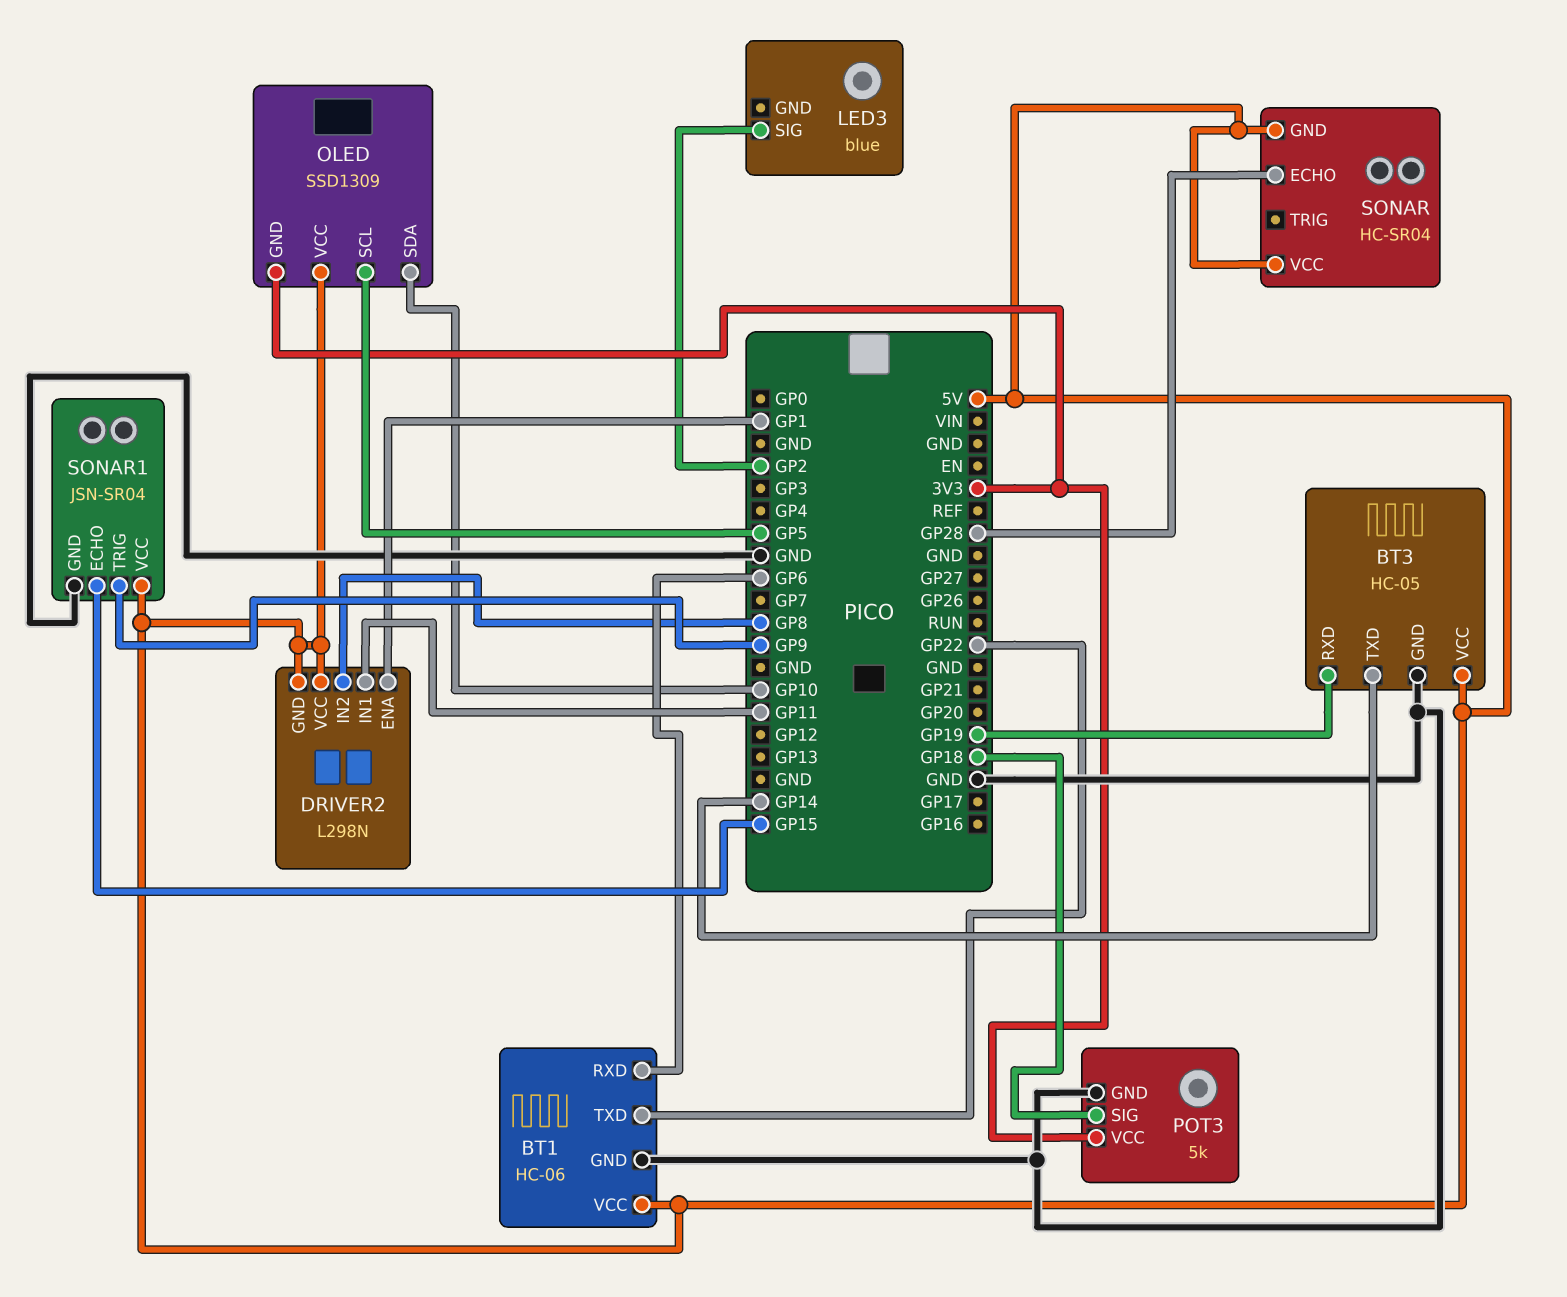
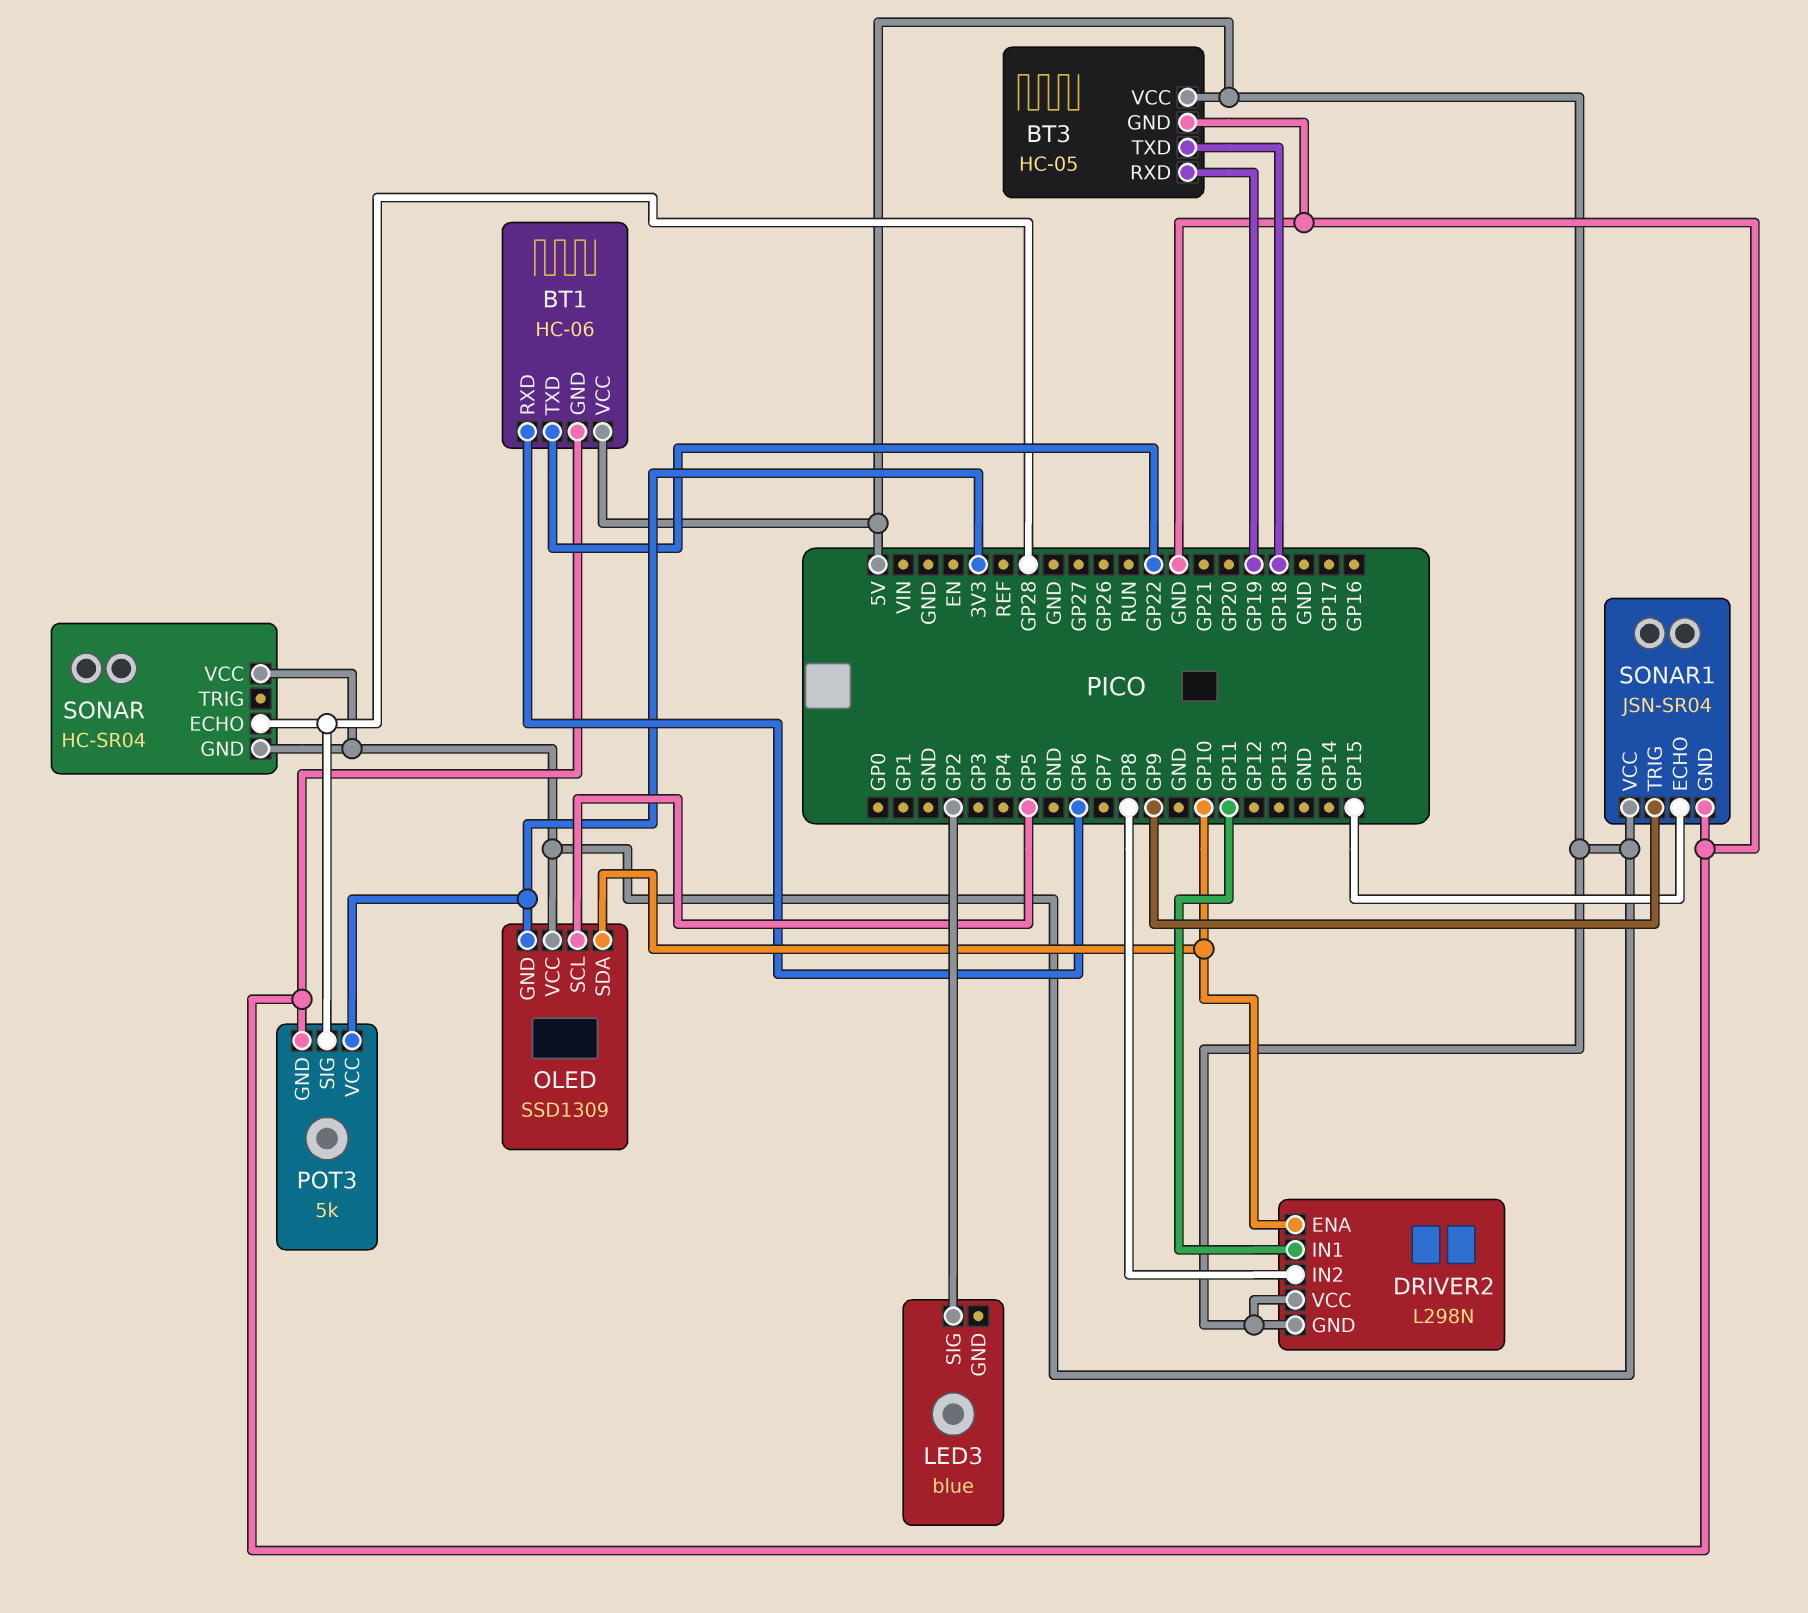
BT3 pin TXD: GP14 -> GP18
DRIVER2 pin ENA: GP1 -> GP10
POT3 pin SIG: GP18 -> GP28

